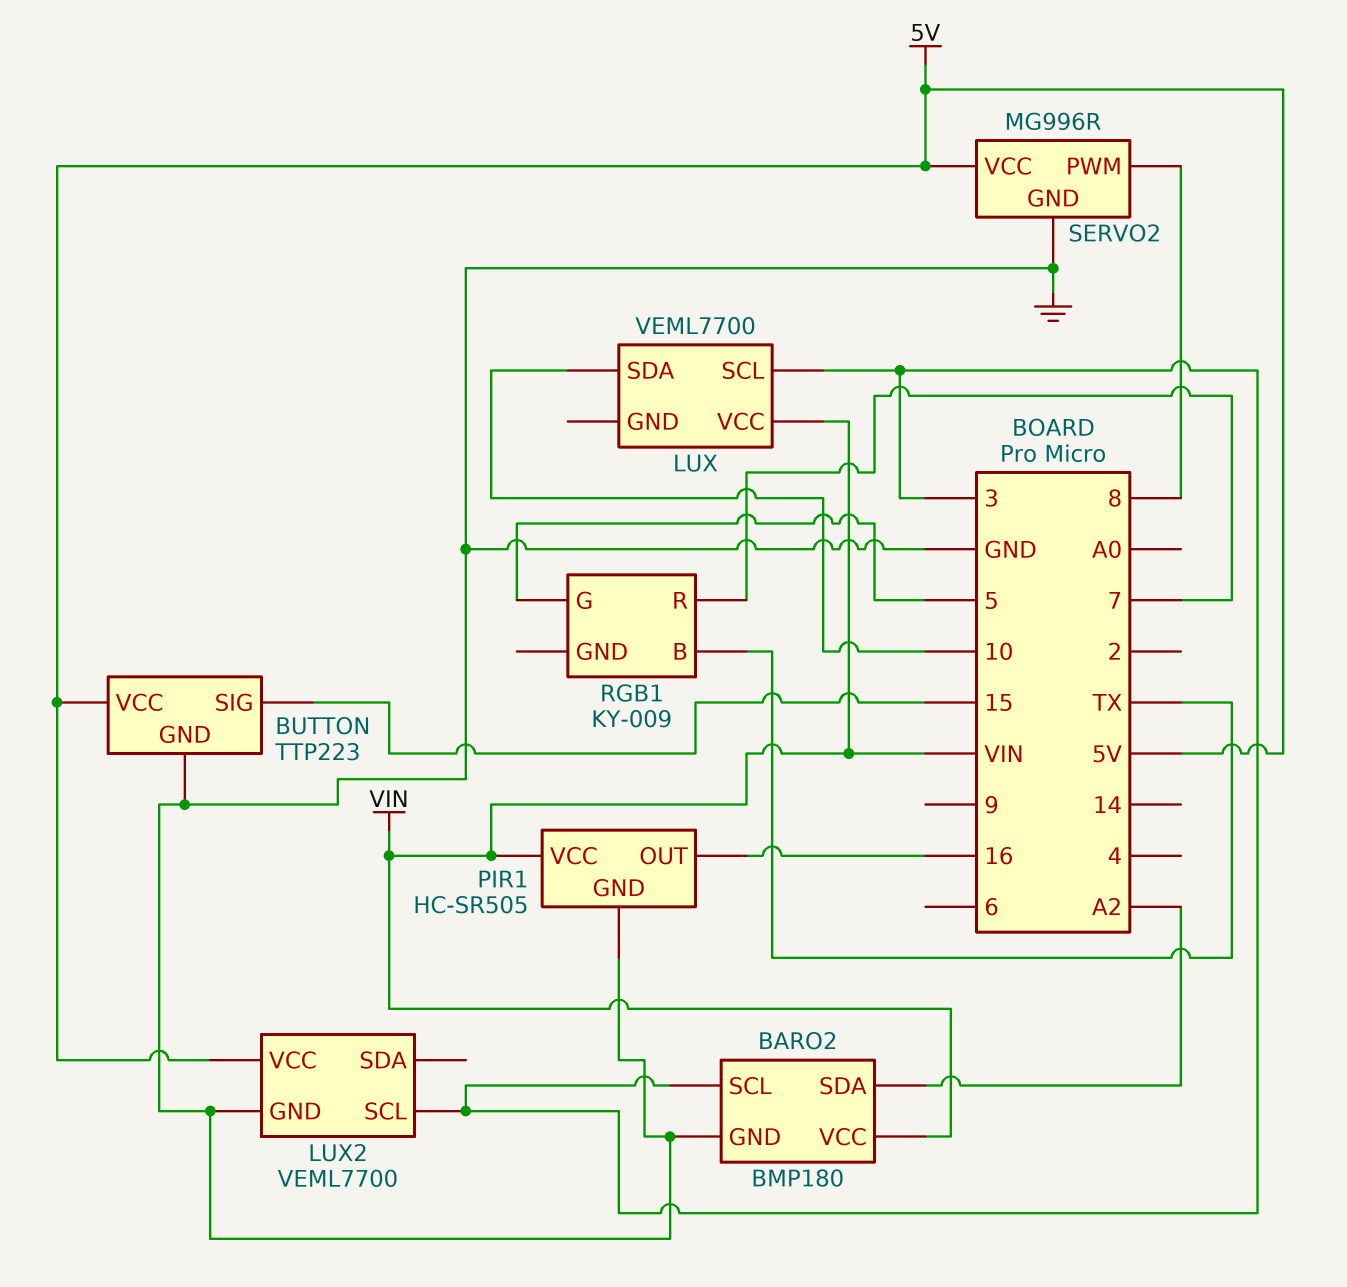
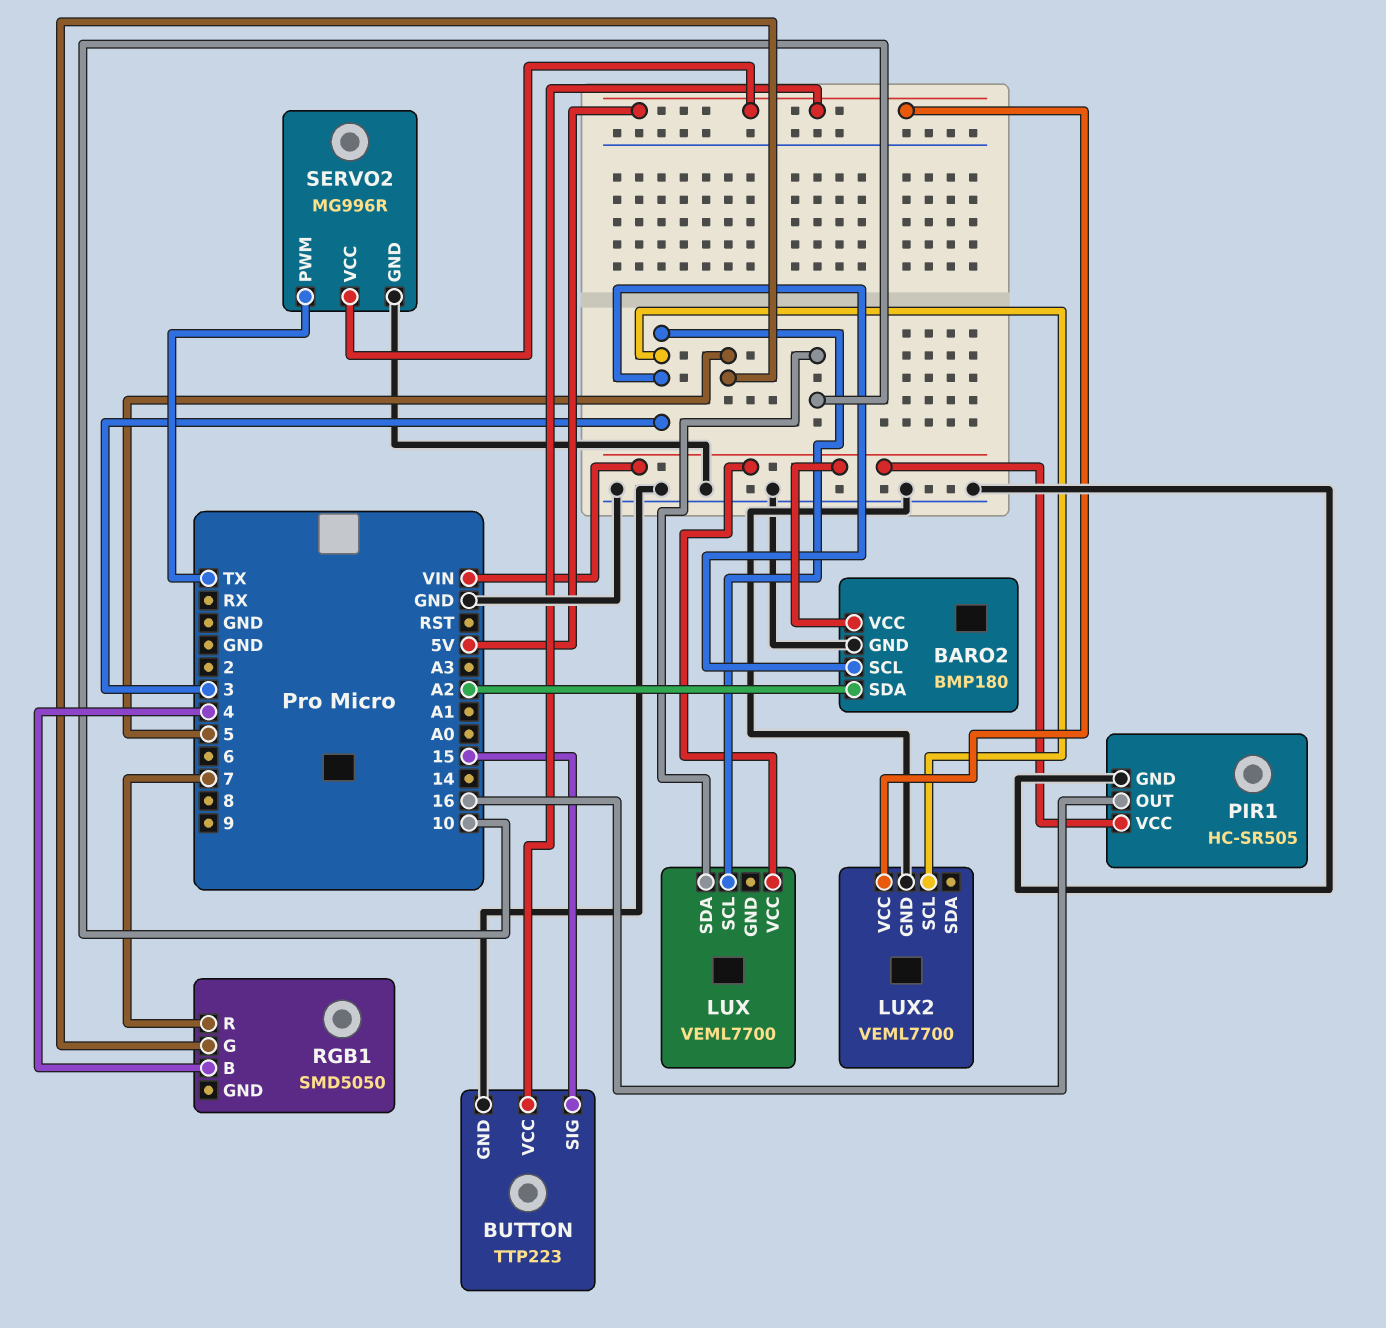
RGB1: KY-009 -> SMD5050
RGB1 pin B: TX -> 4
SERVO2 pin PWM: 8 -> TX

